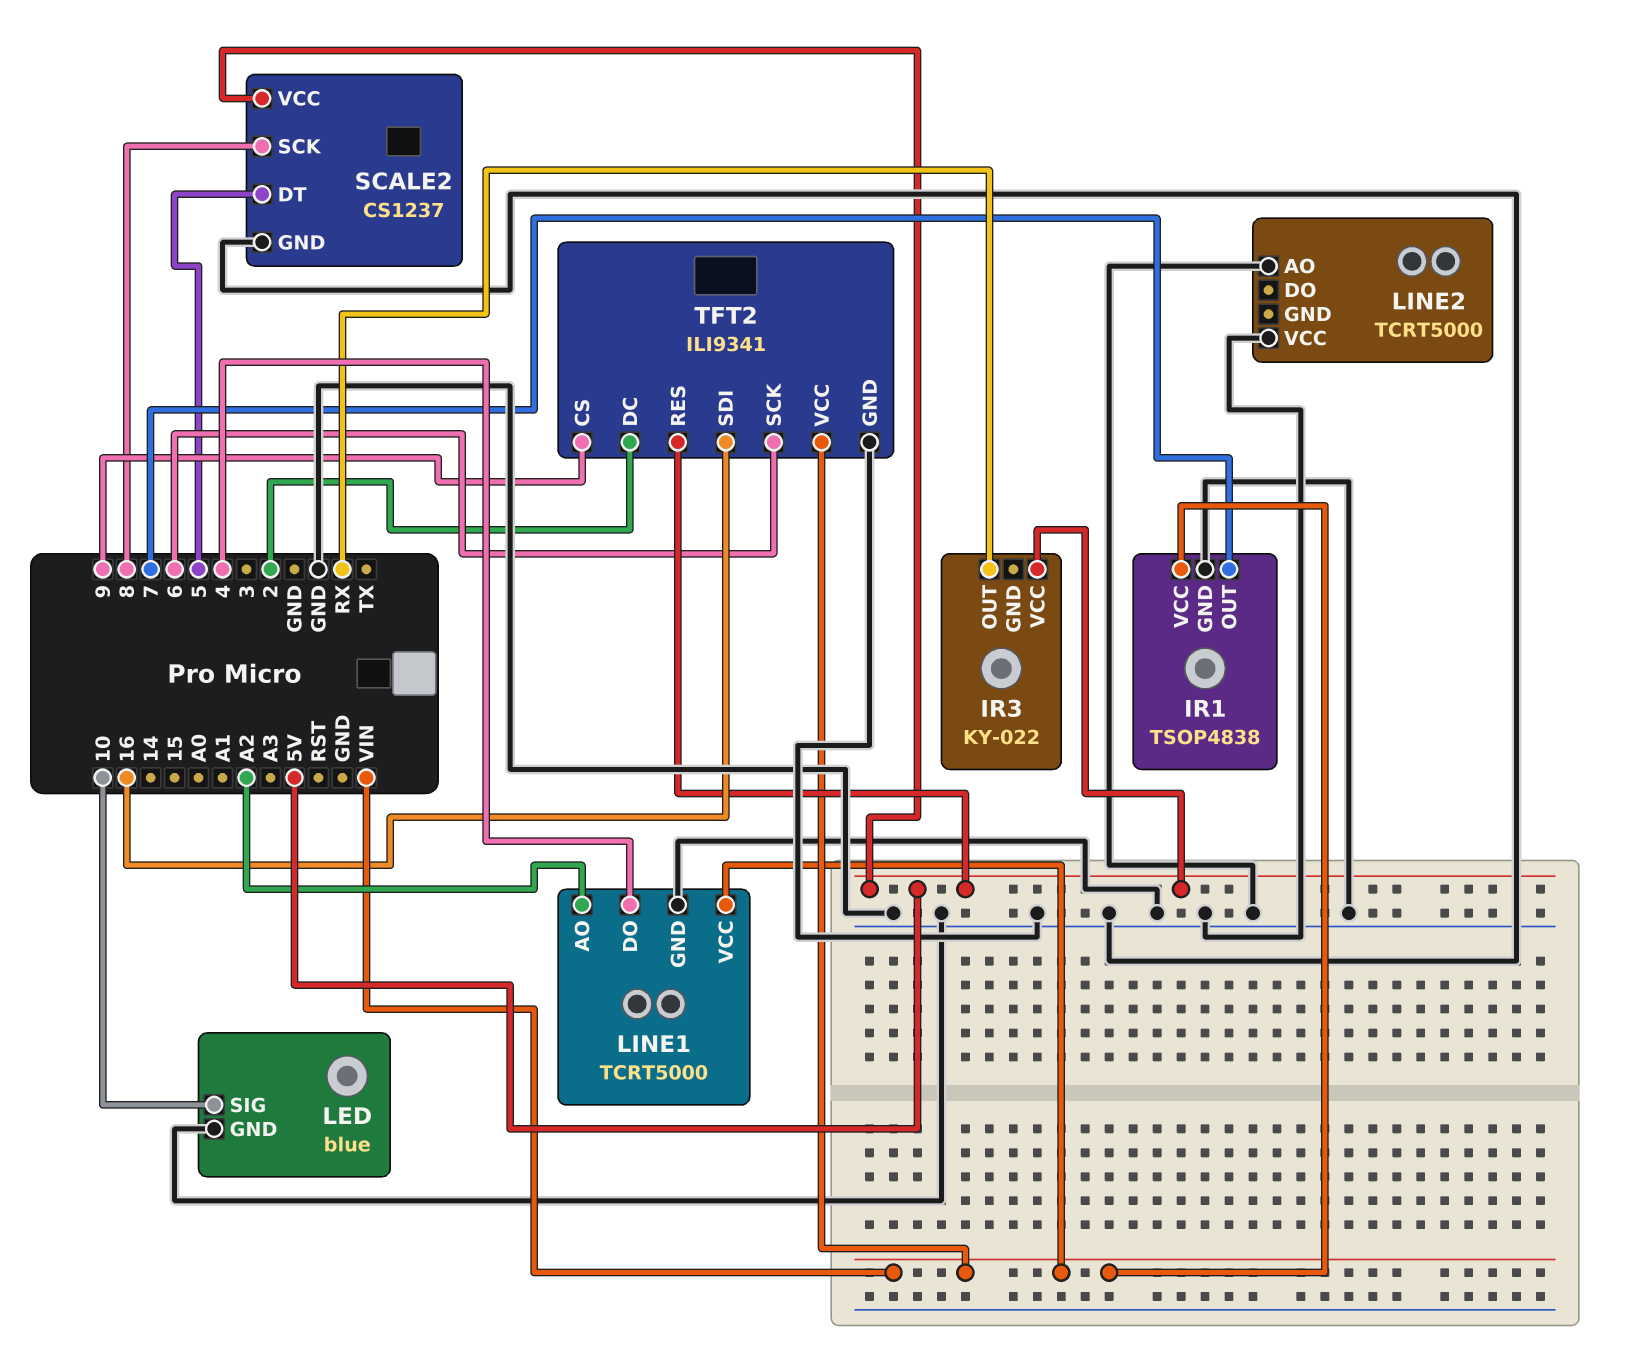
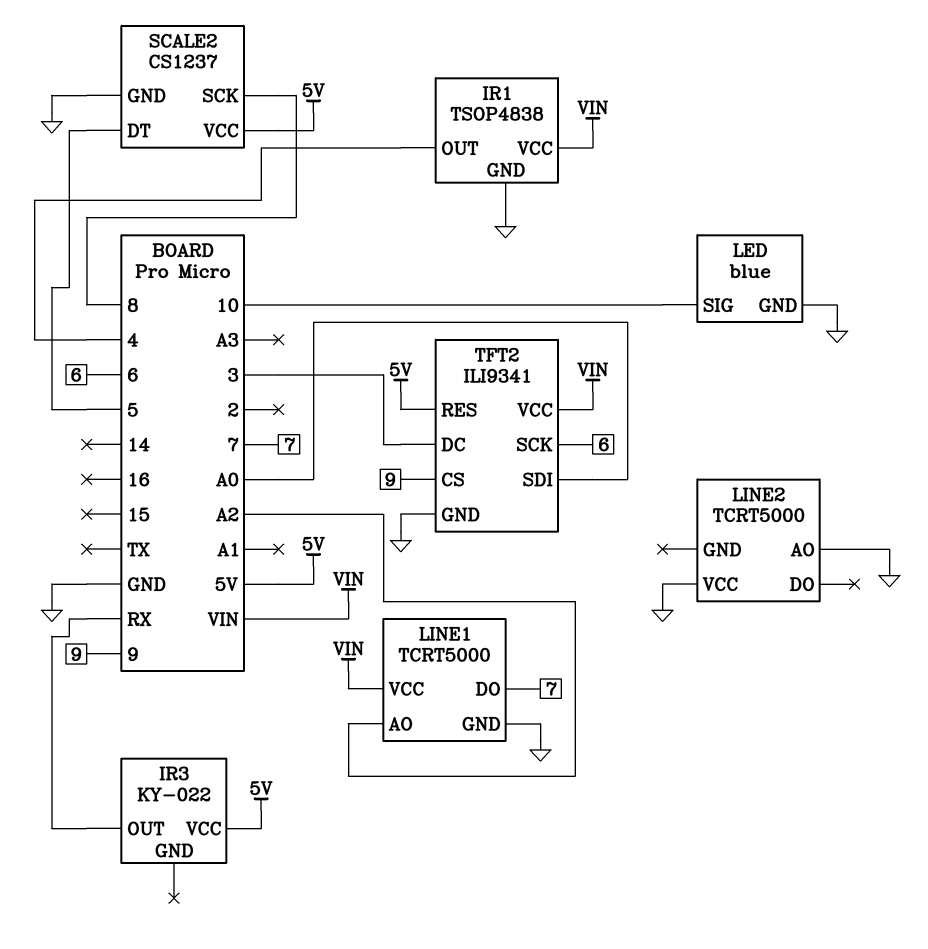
IR1 pin OUT: 7 -> 4
LINE1 pin DO: 4 -> 7
TFT2 pin DC: 2 -> 3
TFT2 pin SDI: 16 -> A0

